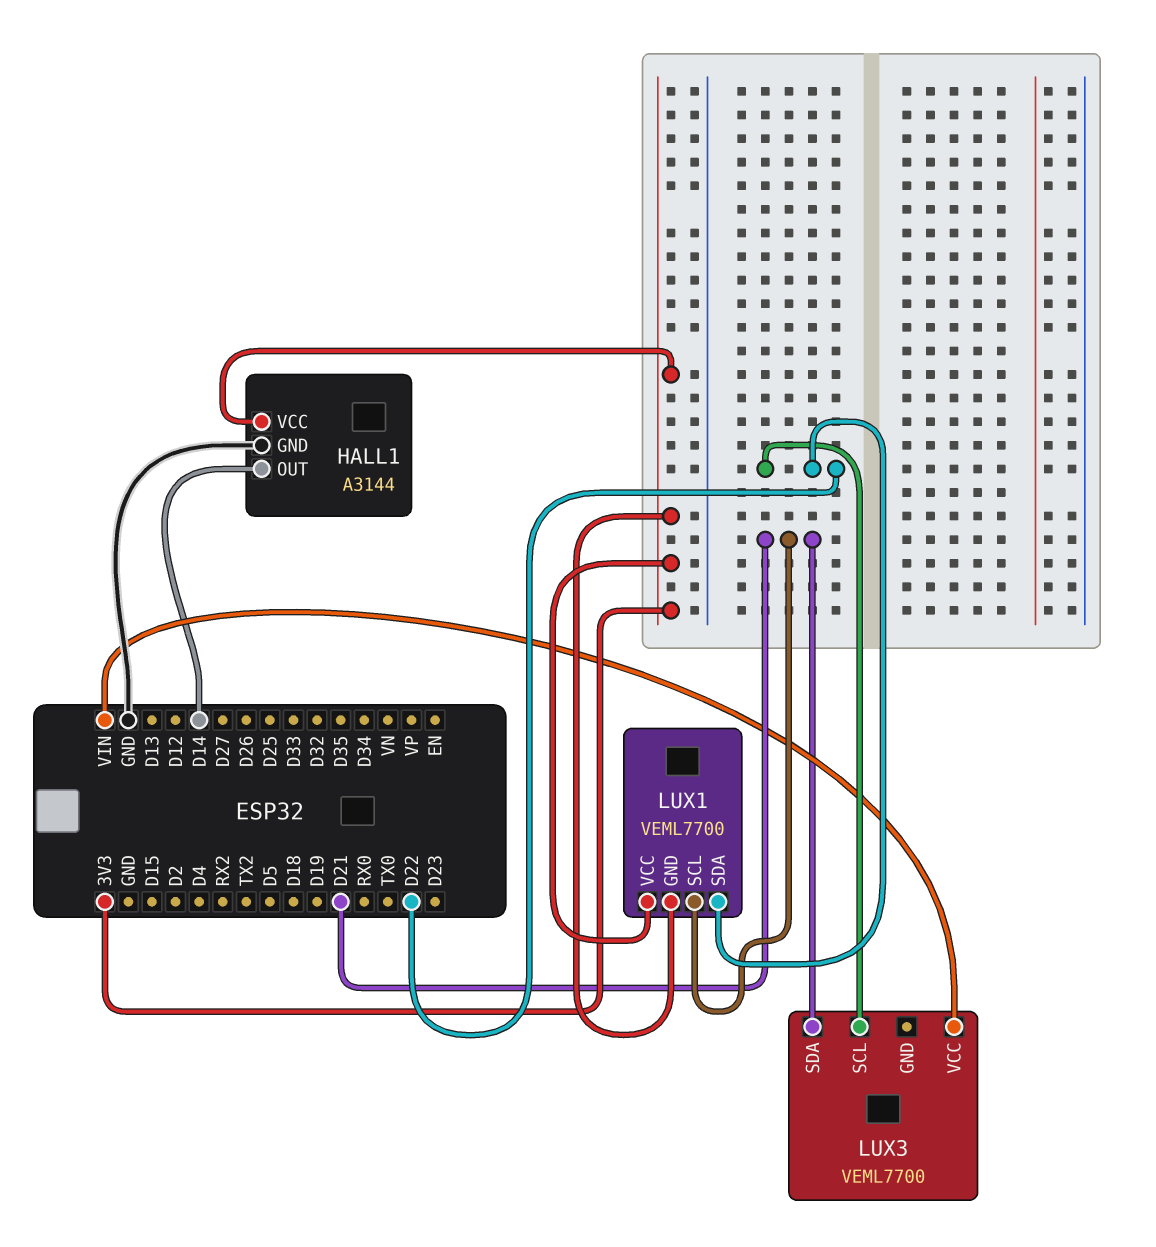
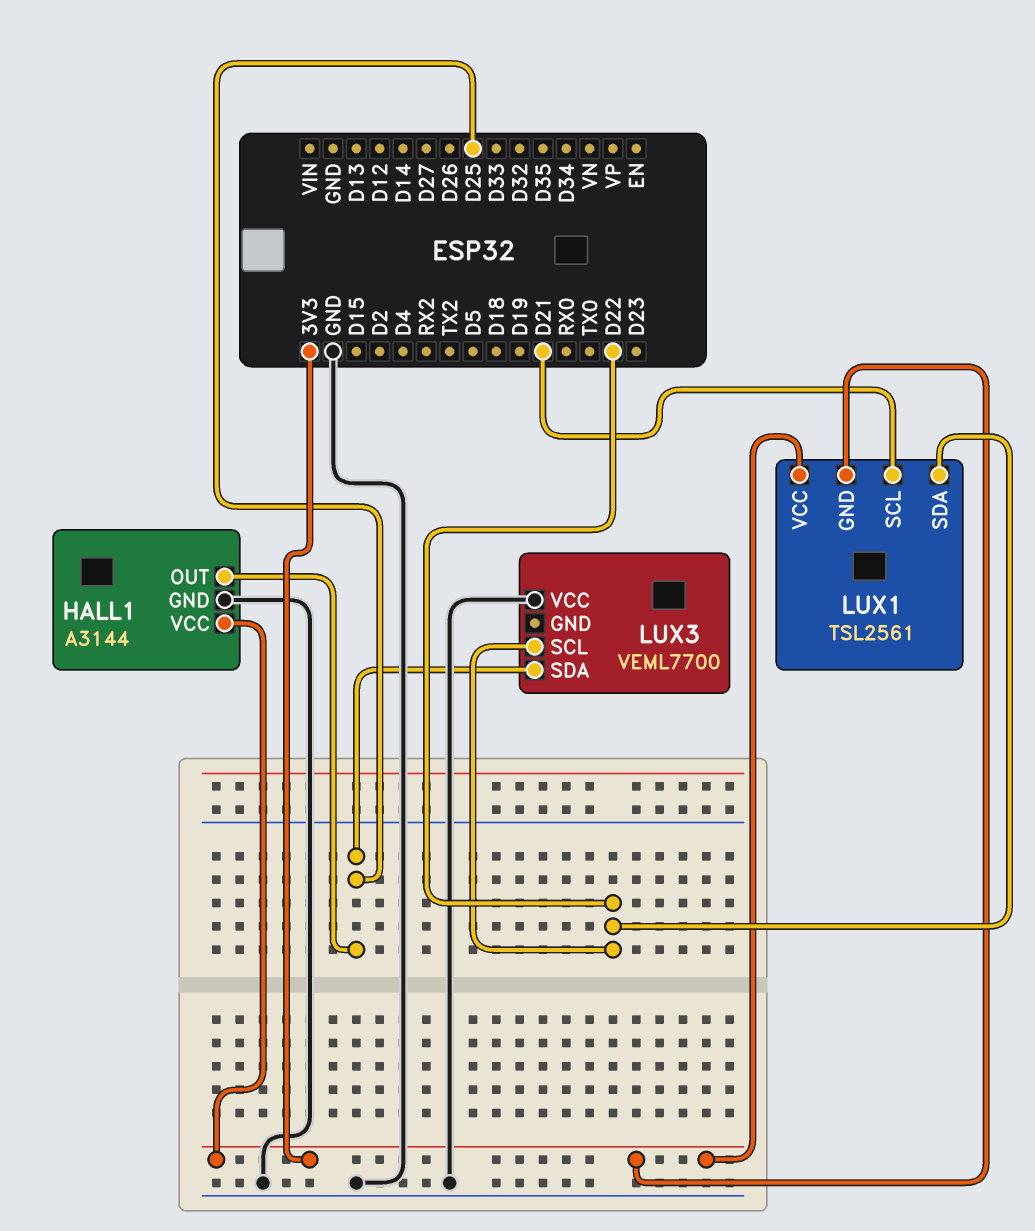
HALL1 pin OUT: D14 -> D25
LUX1: VEML7700 -> TSL2561
LUX3 pin SDA: D21 -> D25
LUX3 pin VCC: VIN -> GND

